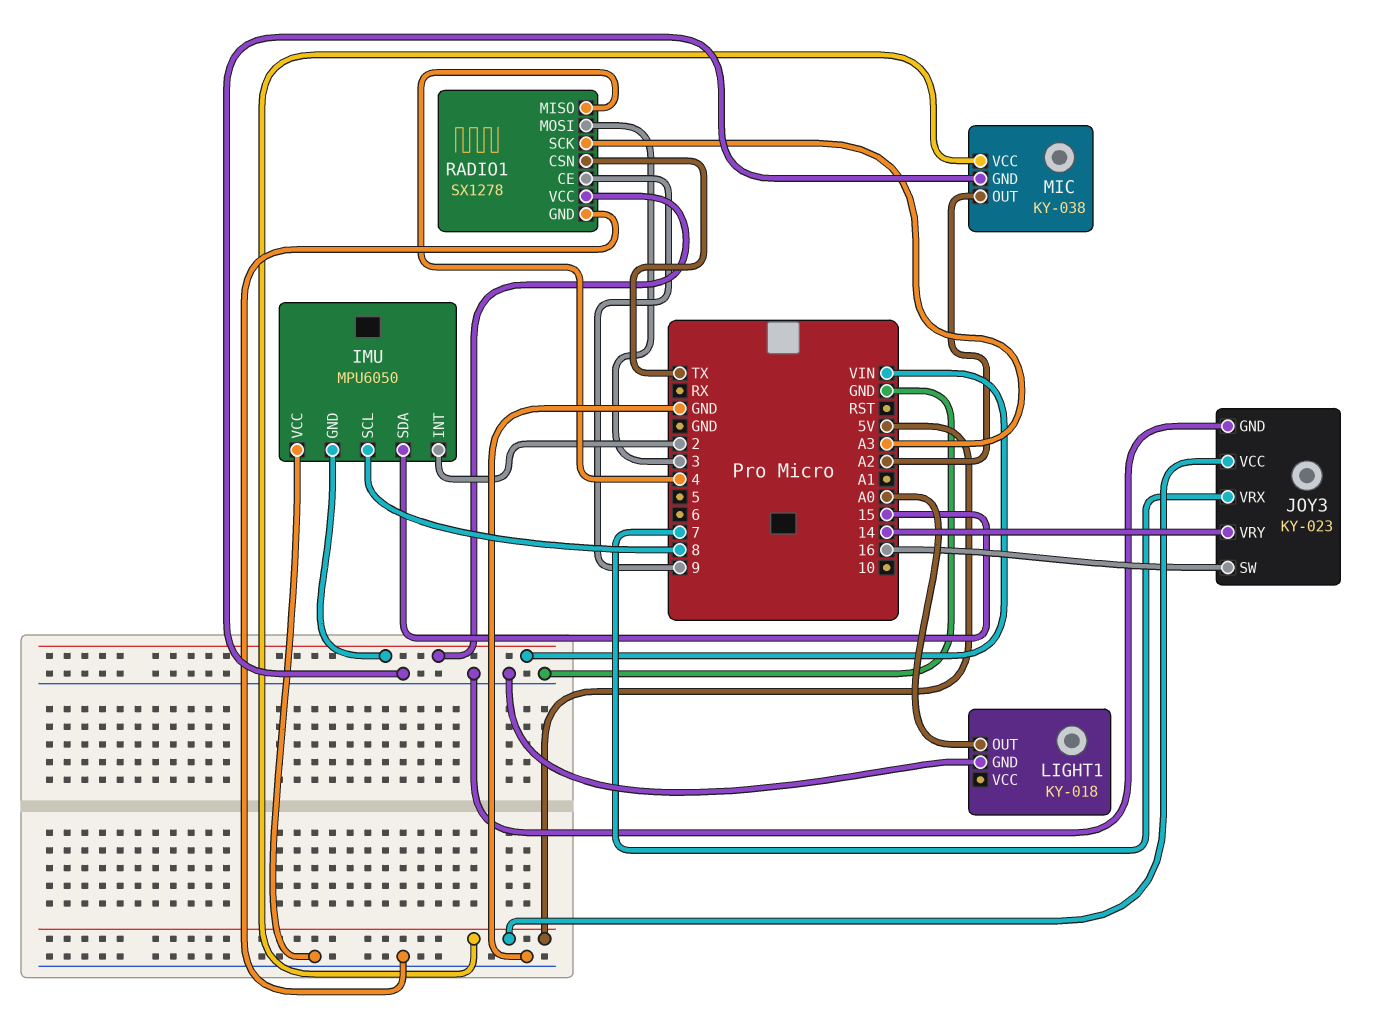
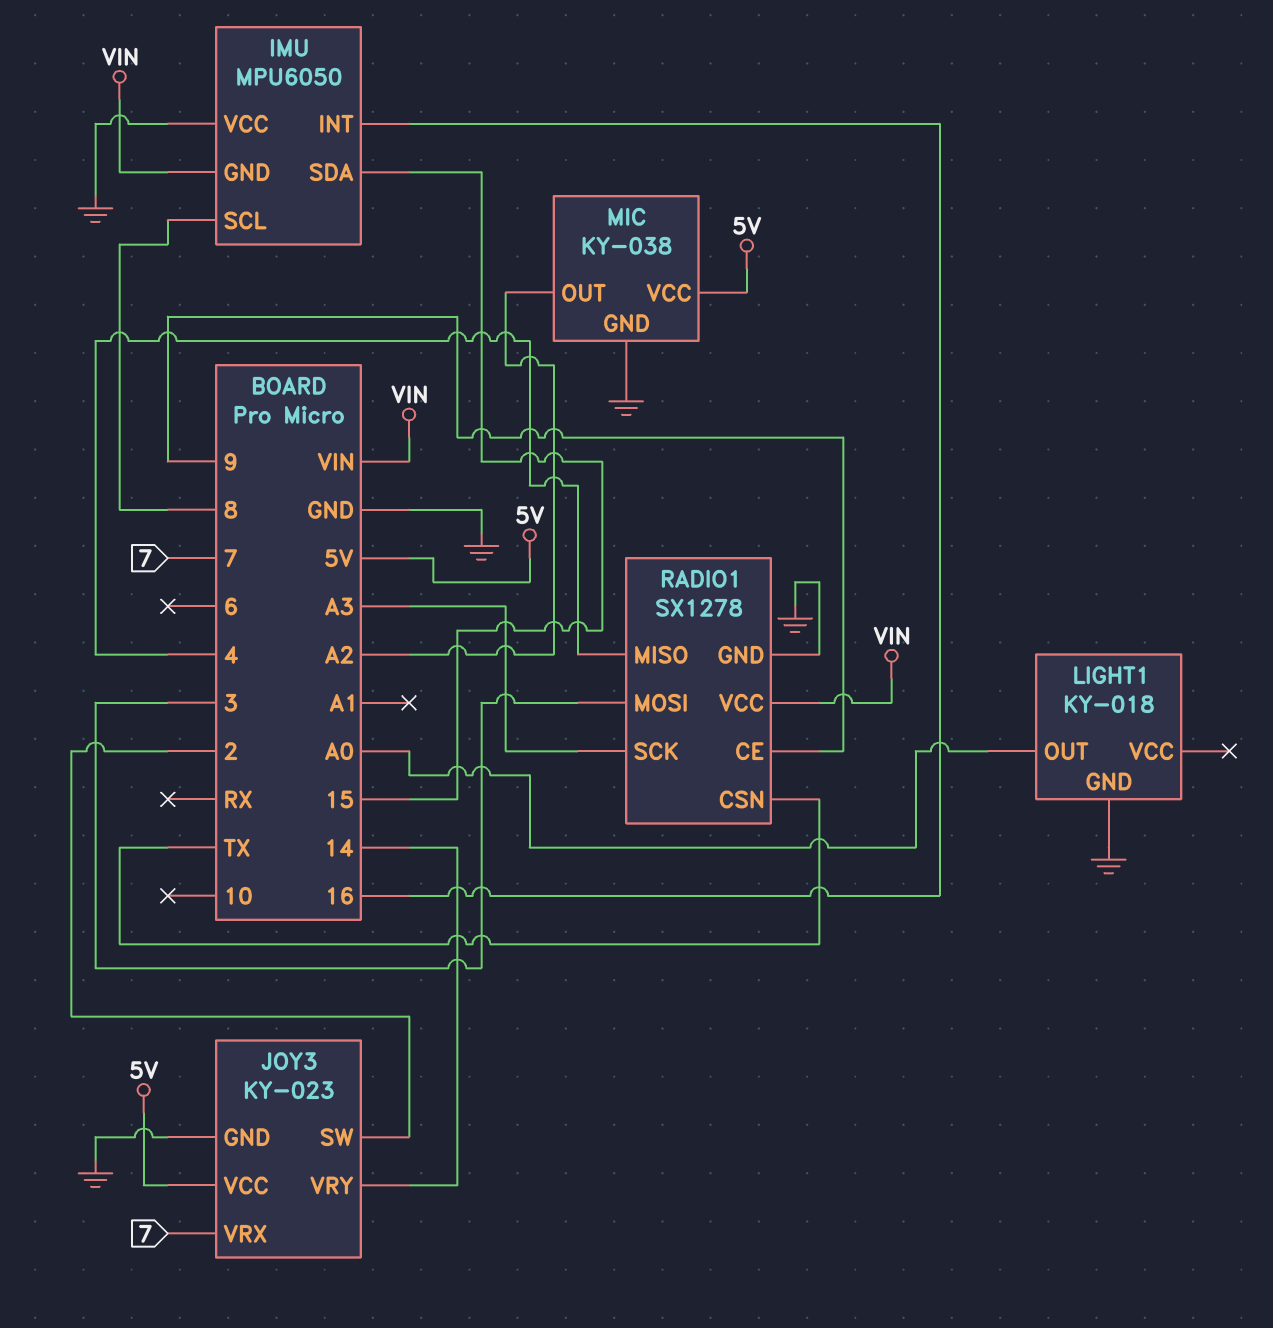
IMU pin INT: 2 -> 16
JOY3 pin SW: 16 -> 2

